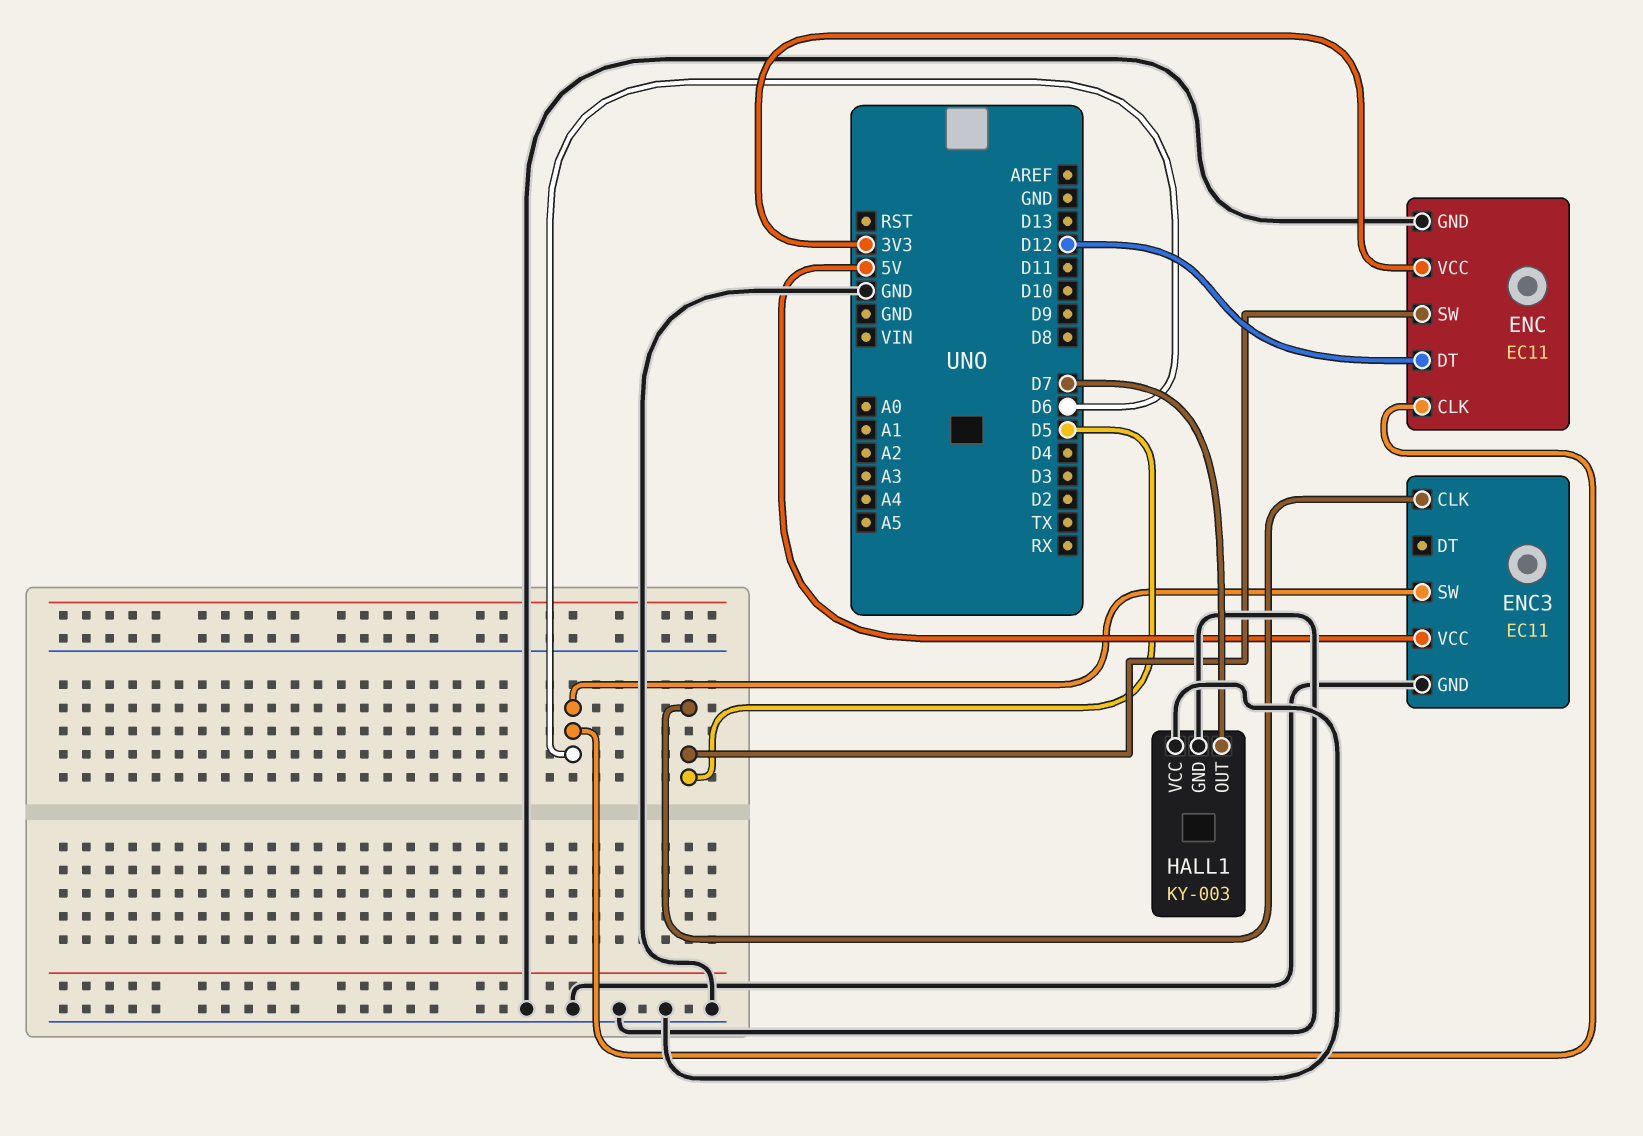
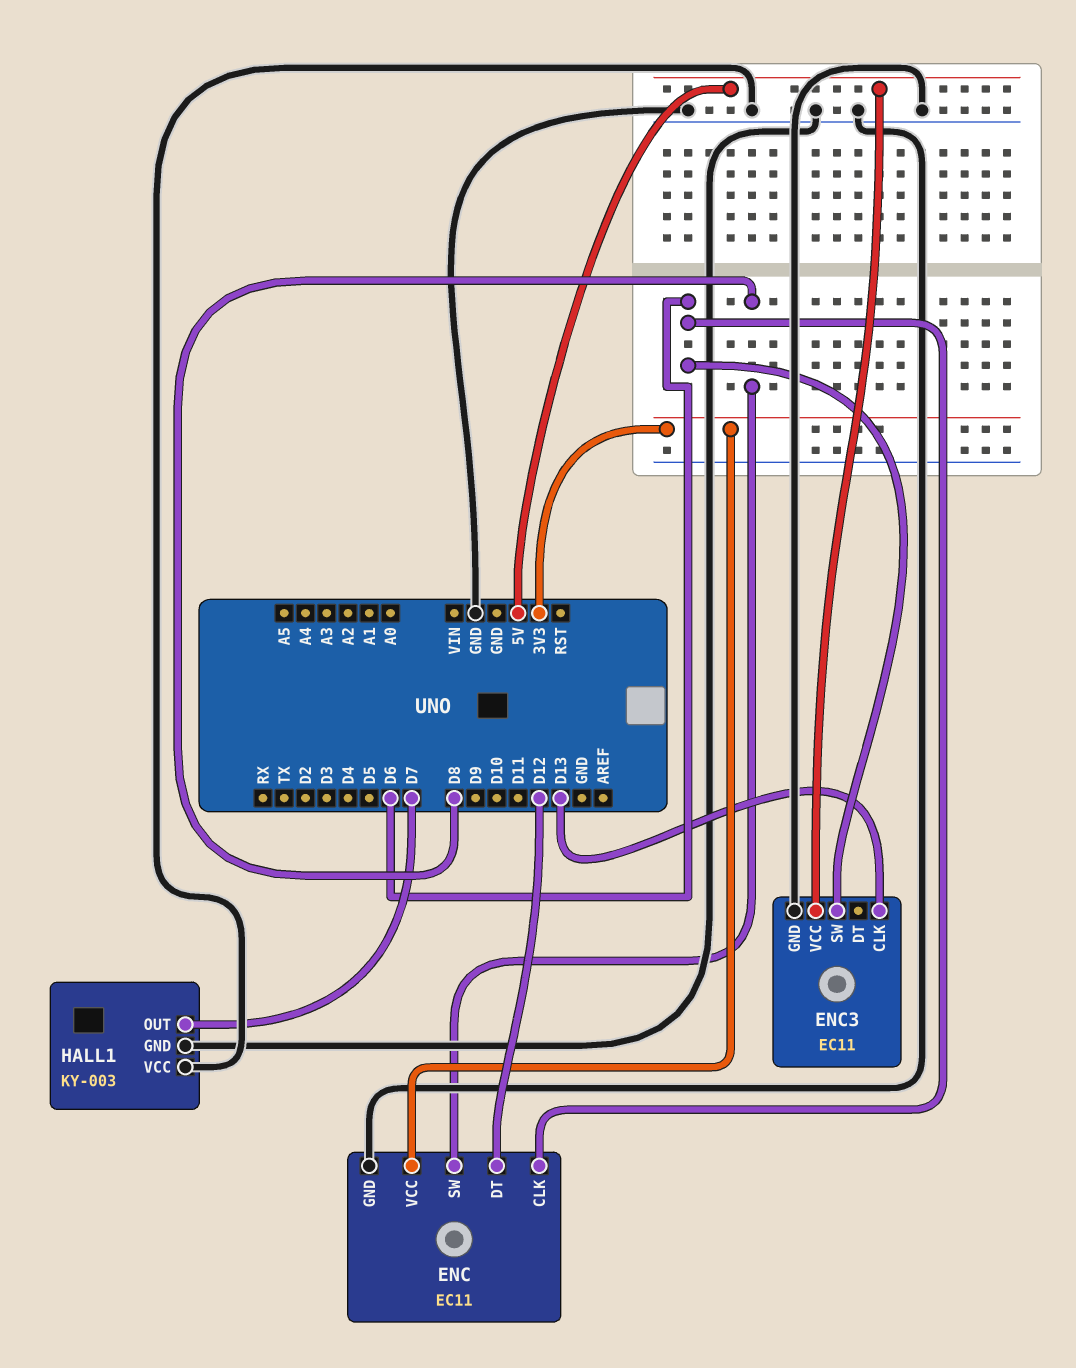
ENC pin SW: D5 -> D8
ENC3 pin CLK: D5 -> D13

